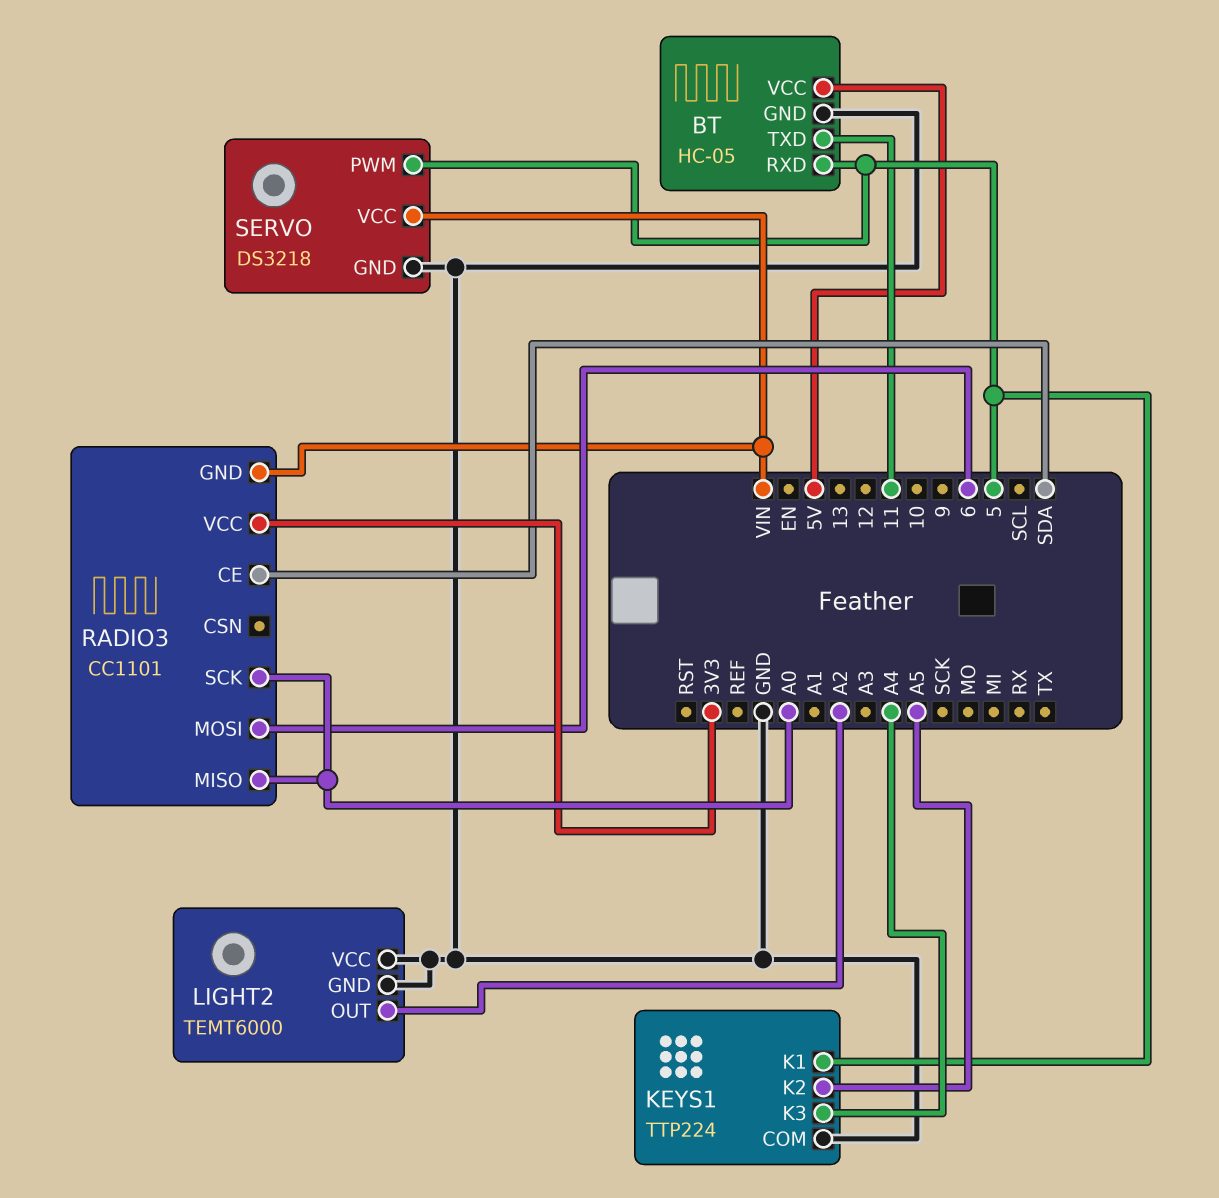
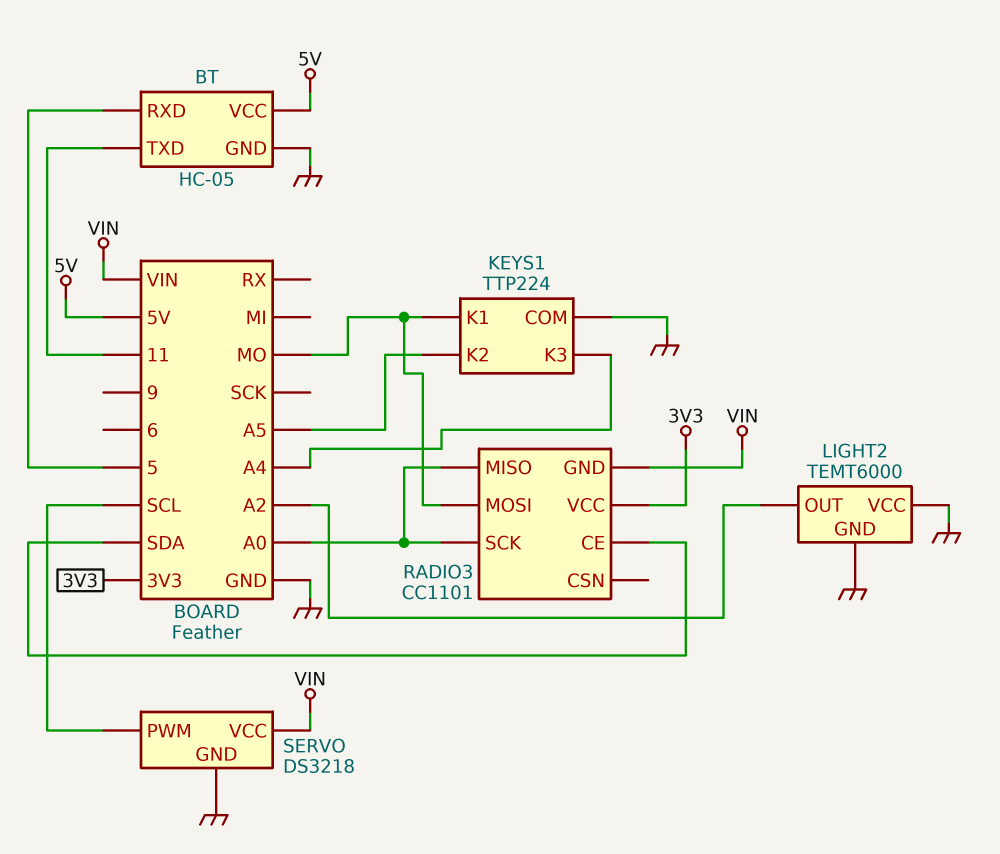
KEYS1 pin K1: 5 -> MO
RADIO3 pin MOSI: 6 -> MO
SERVO pin PWM: 5 -> SCL

